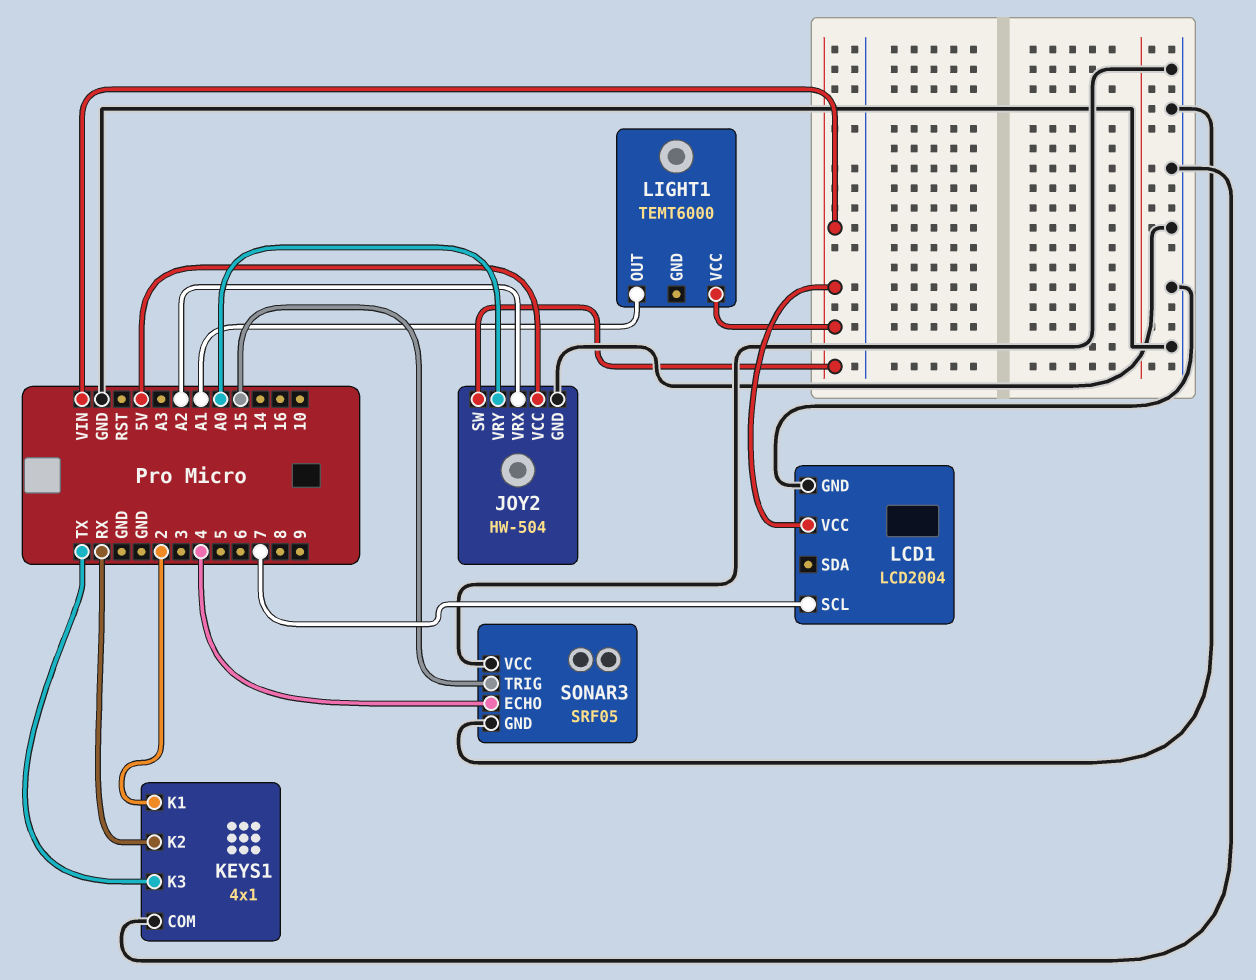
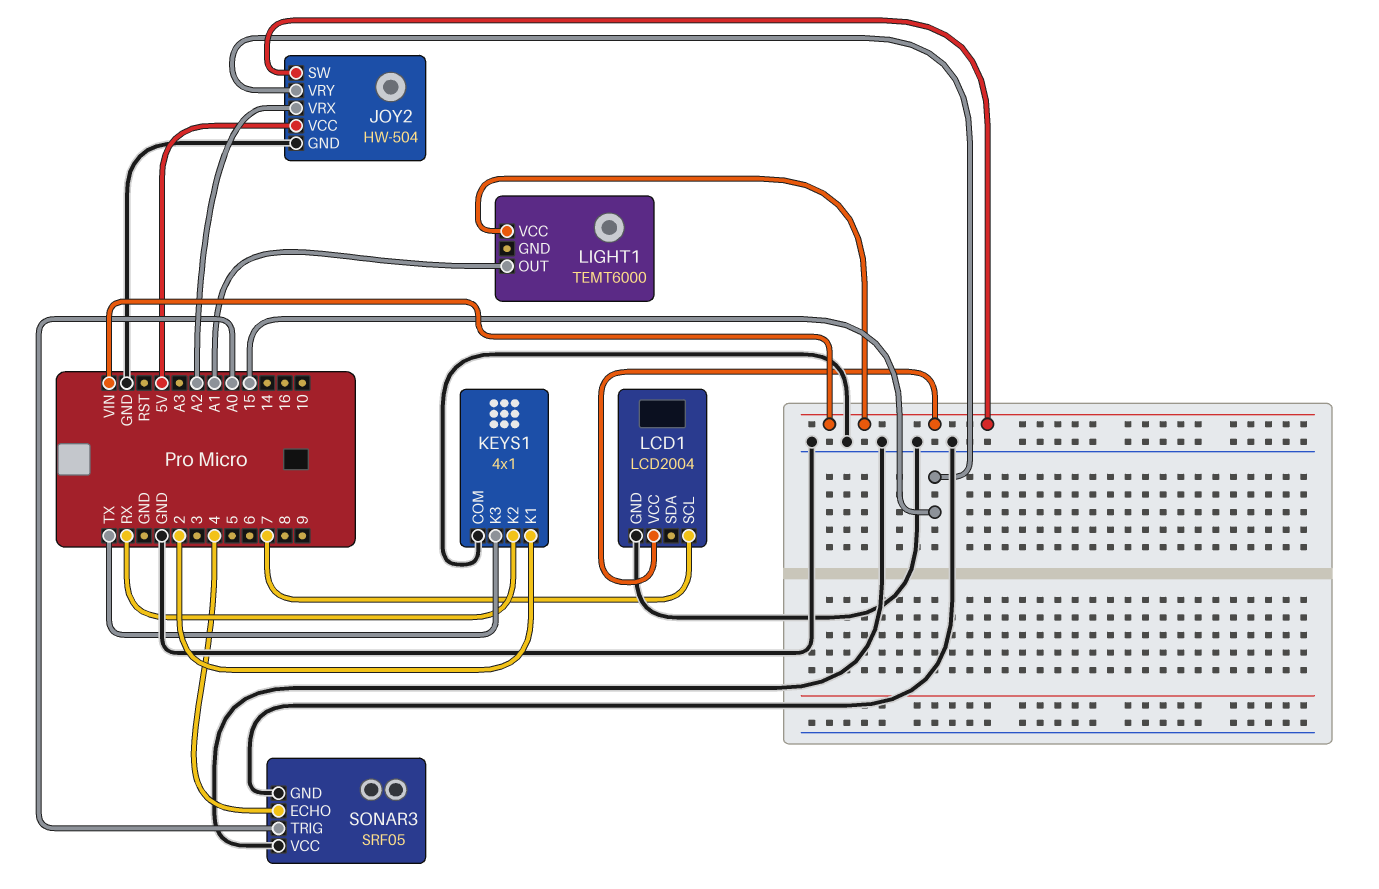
JOY2 pin VRY: A0 -> 15
SONAR3 pin TRIG: 15 -> A0

